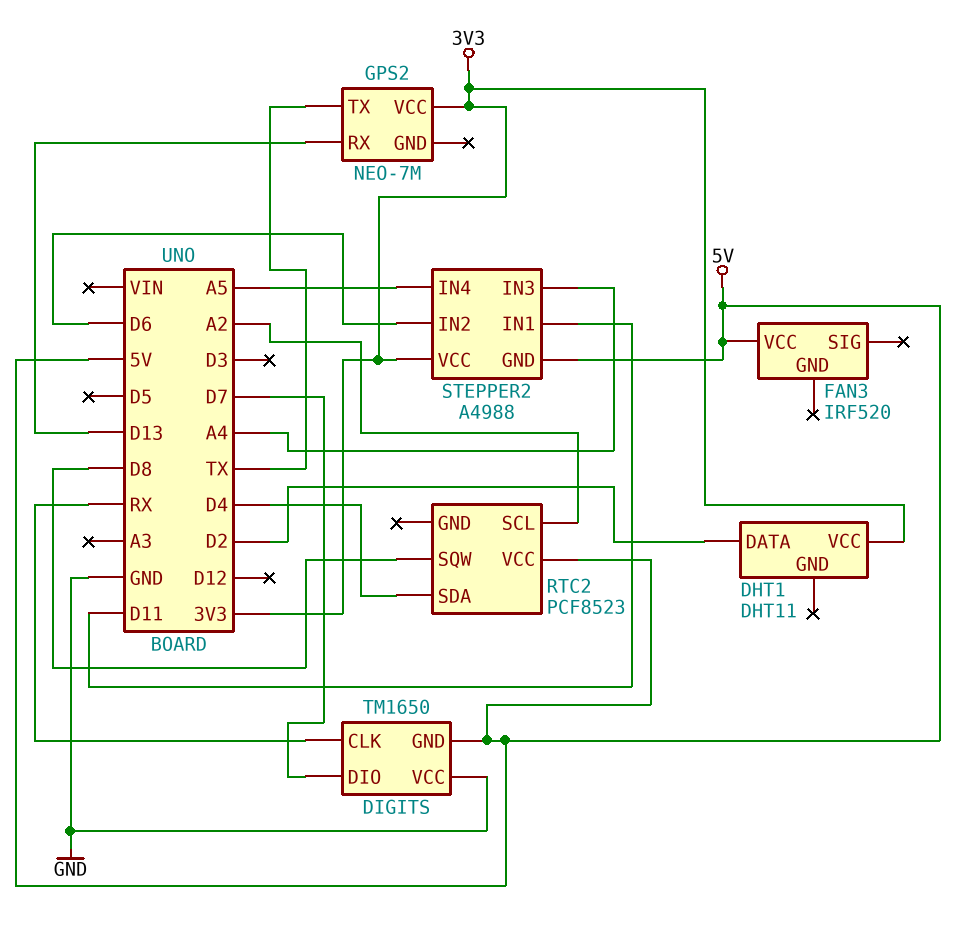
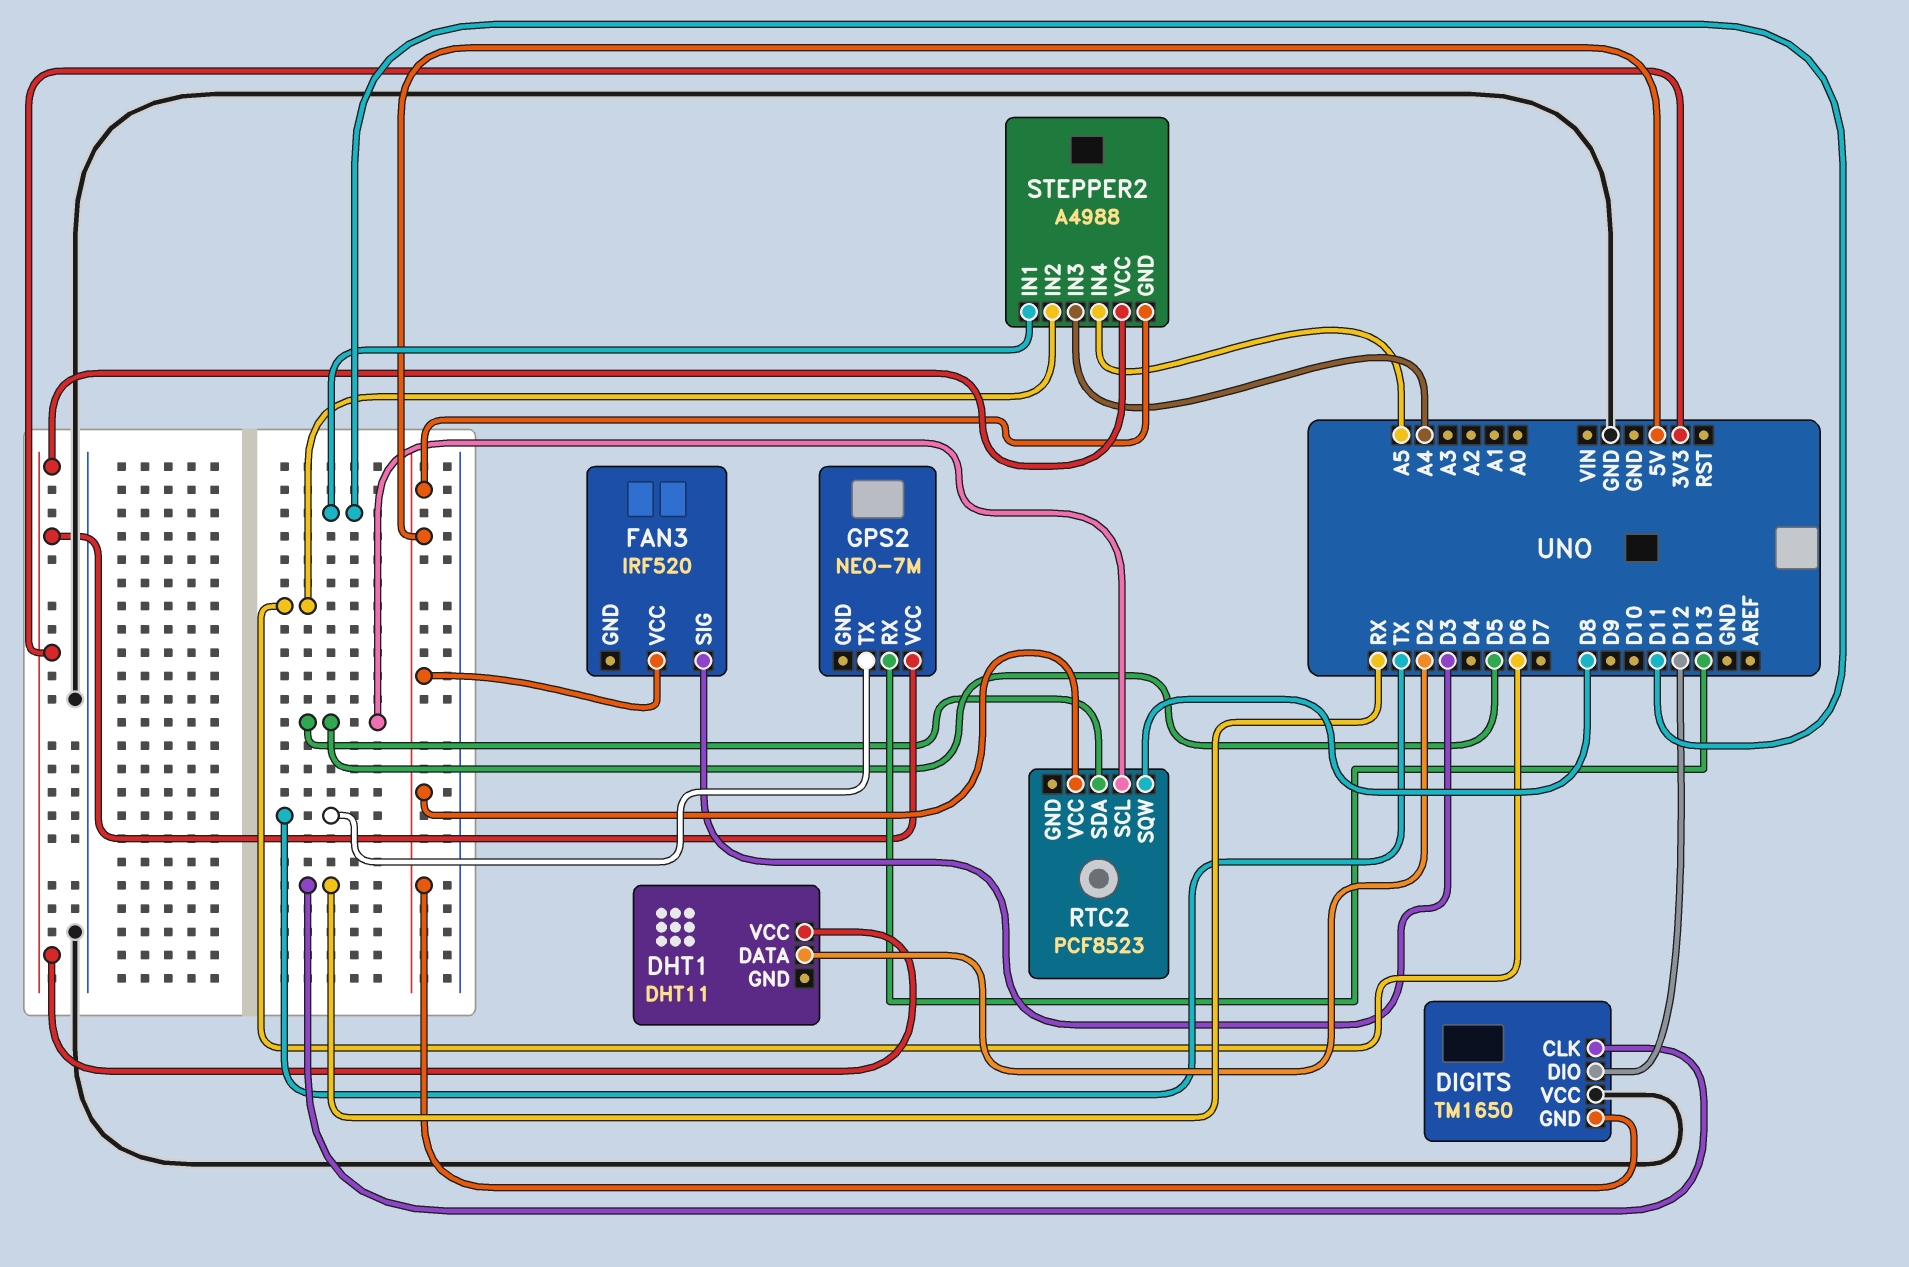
DIGITS pin DIO: D7 -> D12
FAN3 pin SIG: none -> D3
RTC2 pin SCL: A2 -> D5
RTC2 pin SDA: D4 -> D5

